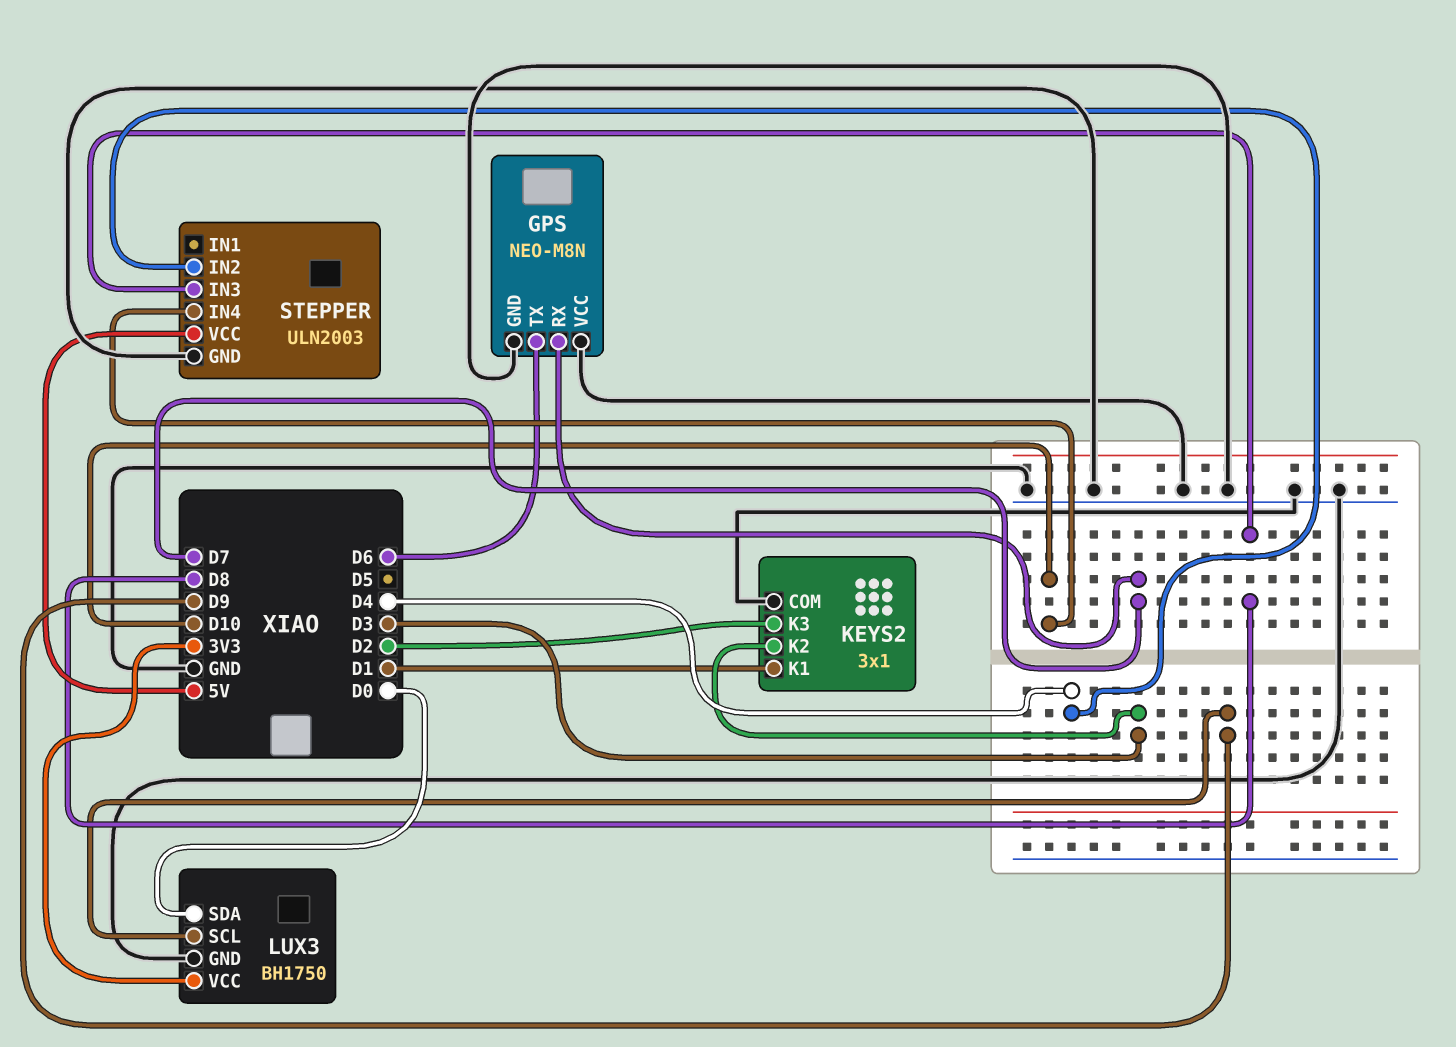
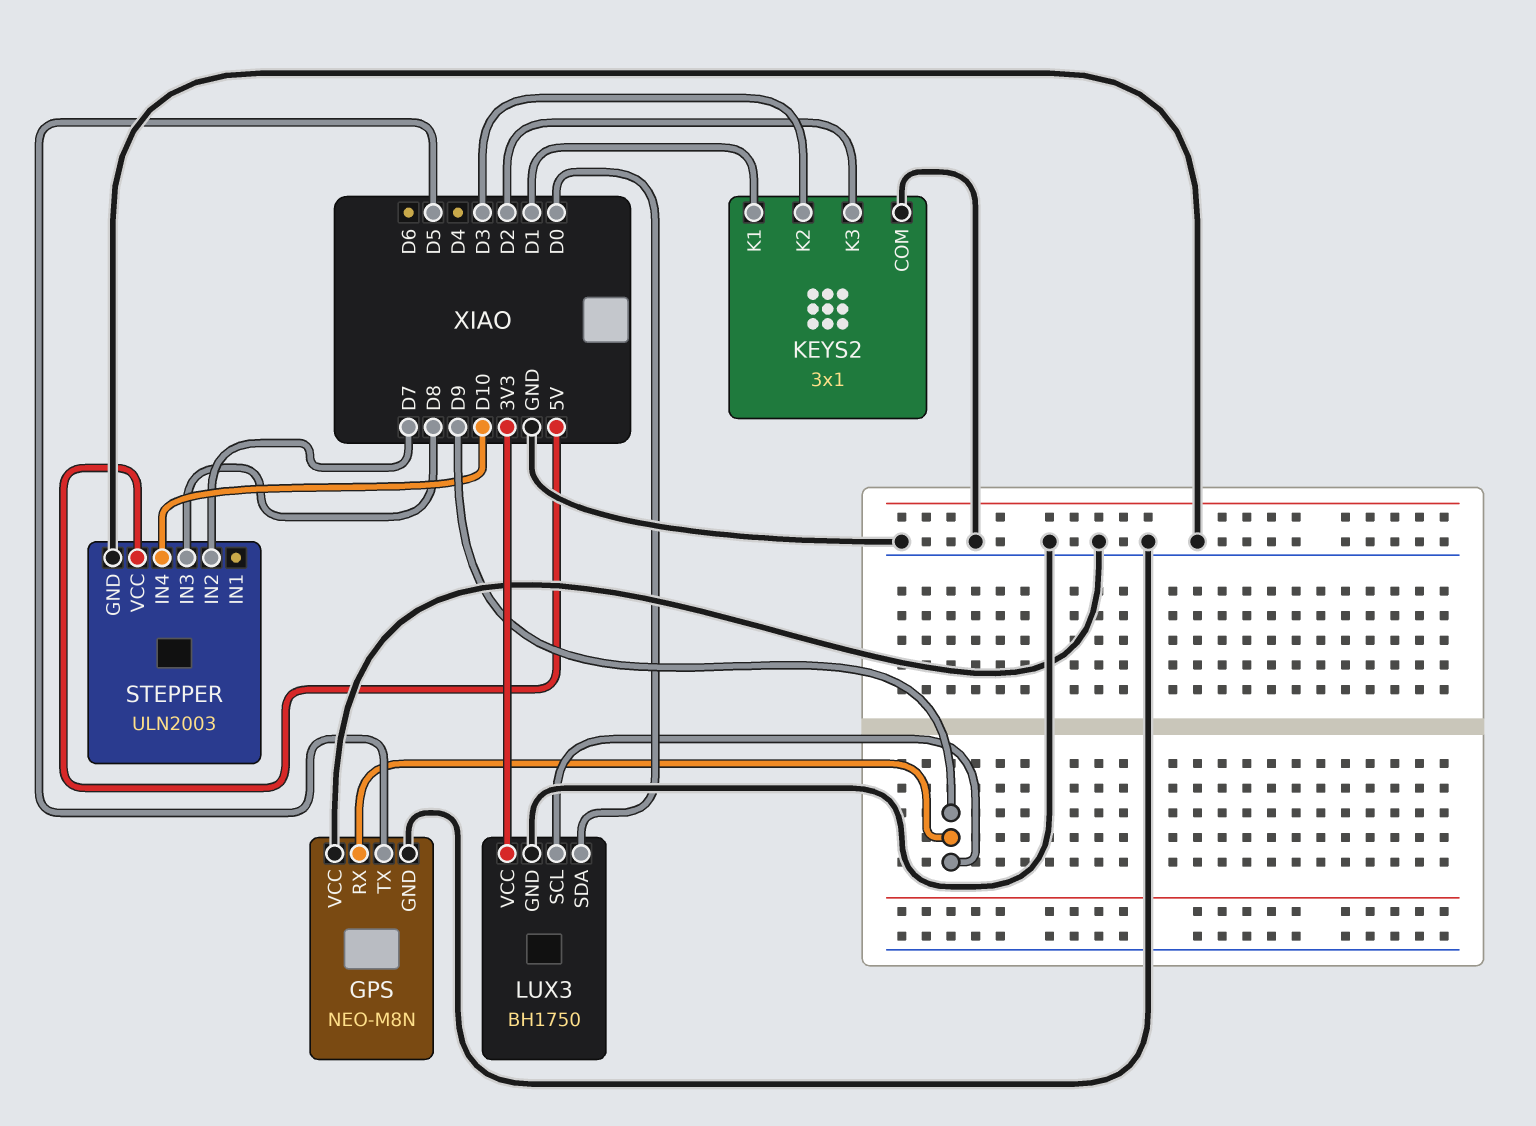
GPS pin RX: D7 -> D9
GPS pin TX: D6 -> D5
STEPPER pin IN2: D4 -> D7

